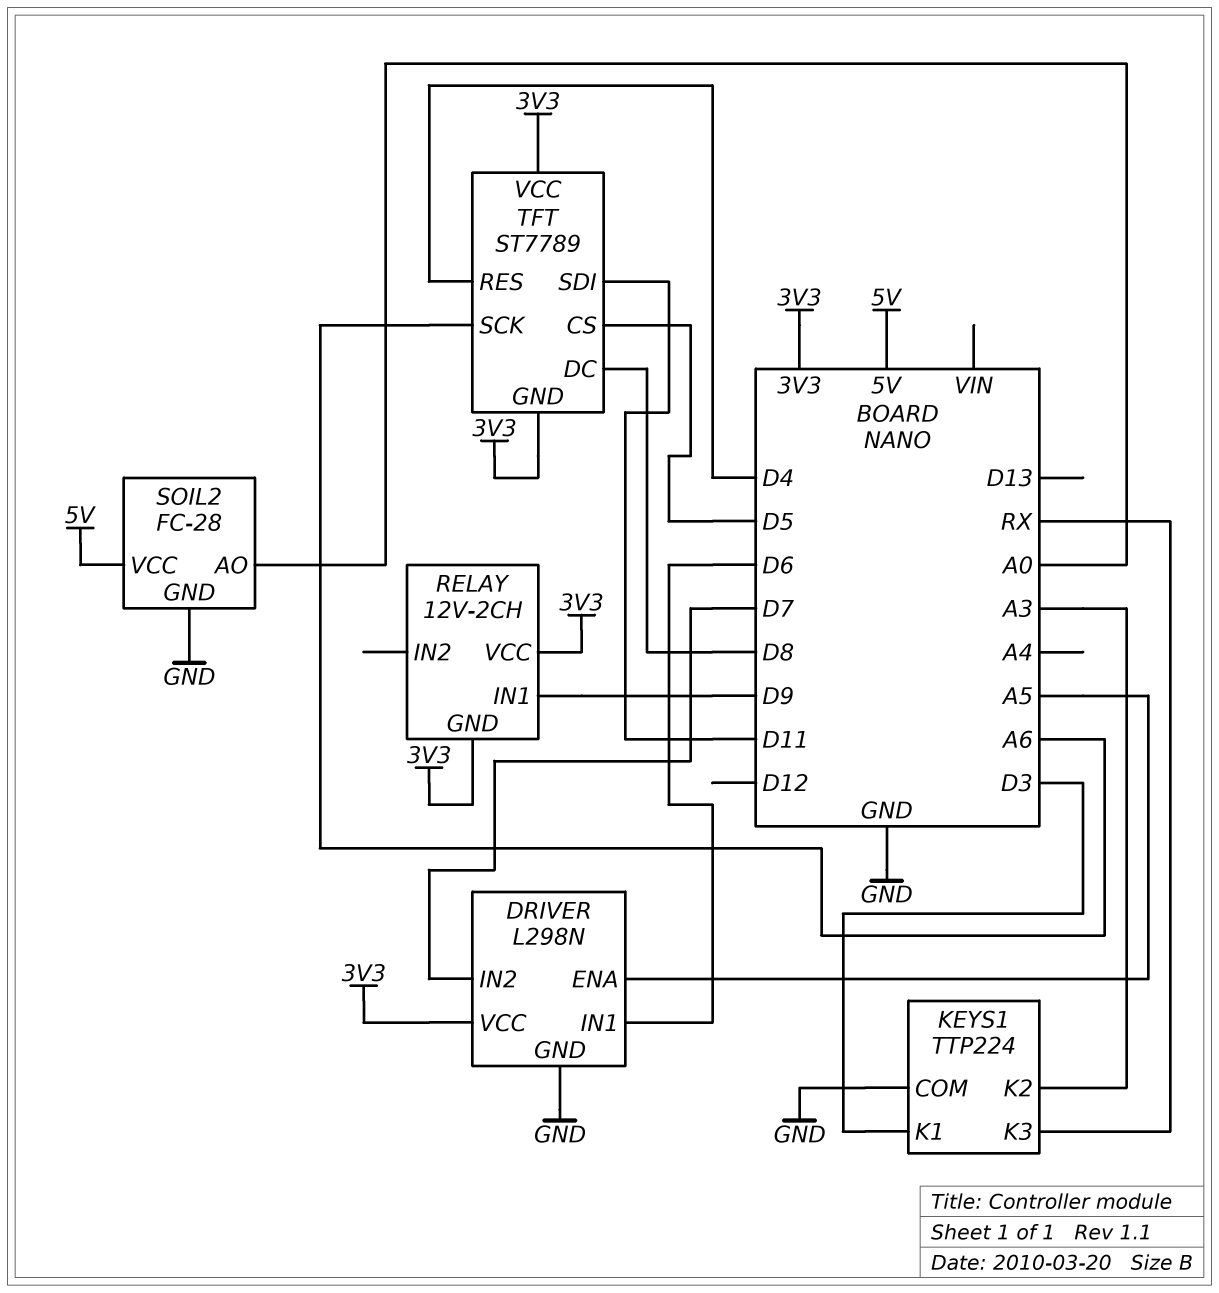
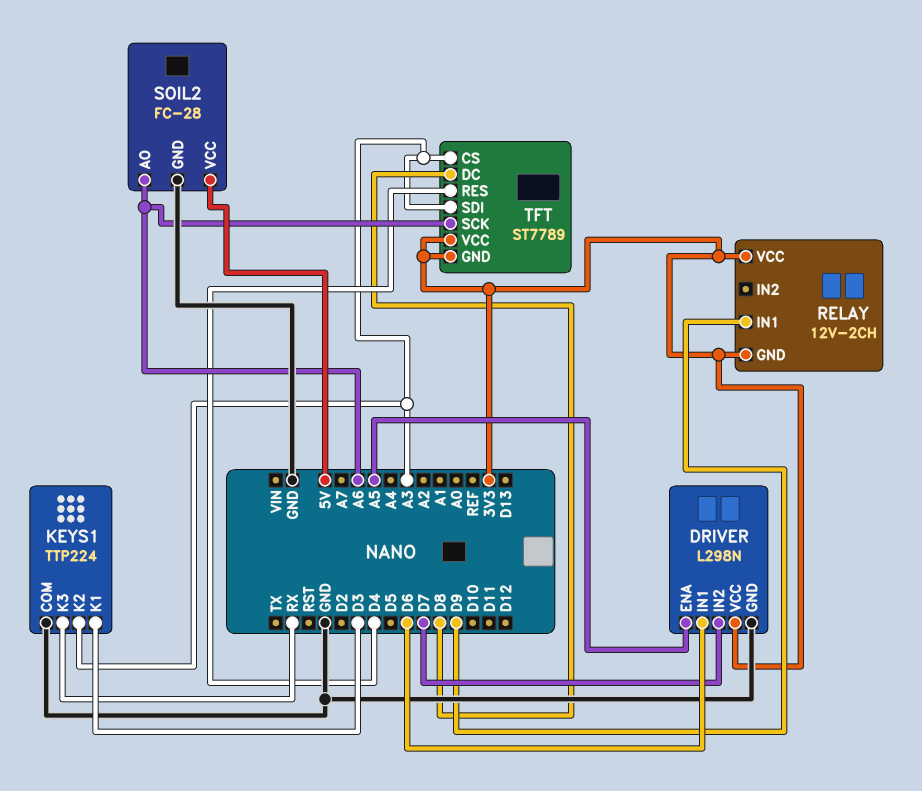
SOIL2 pin AO: A0 -> A6
TFT pin CS: D5 -> A3
TFT pin SDI: D11 -> A3

